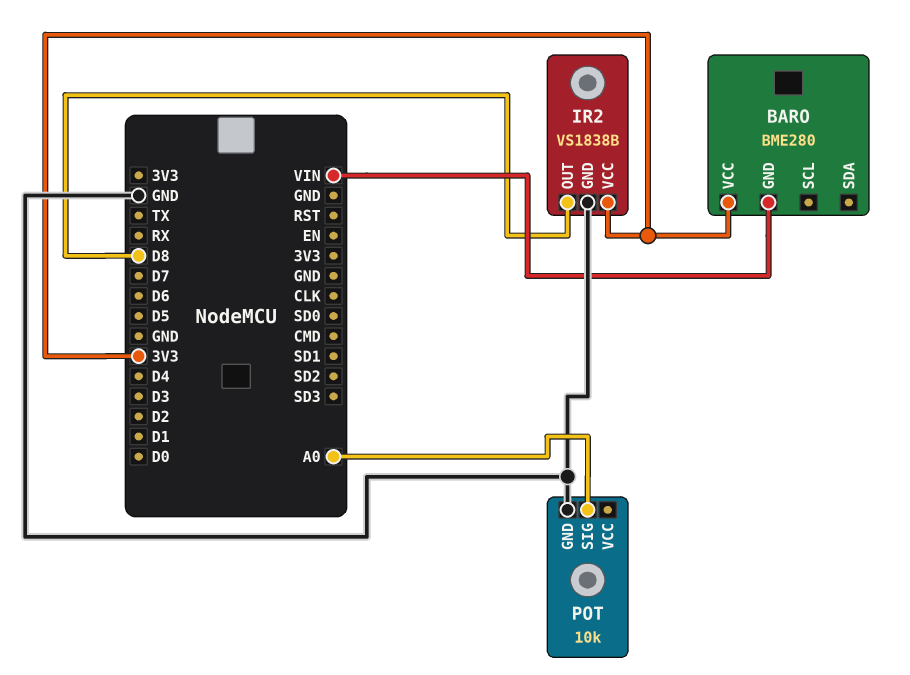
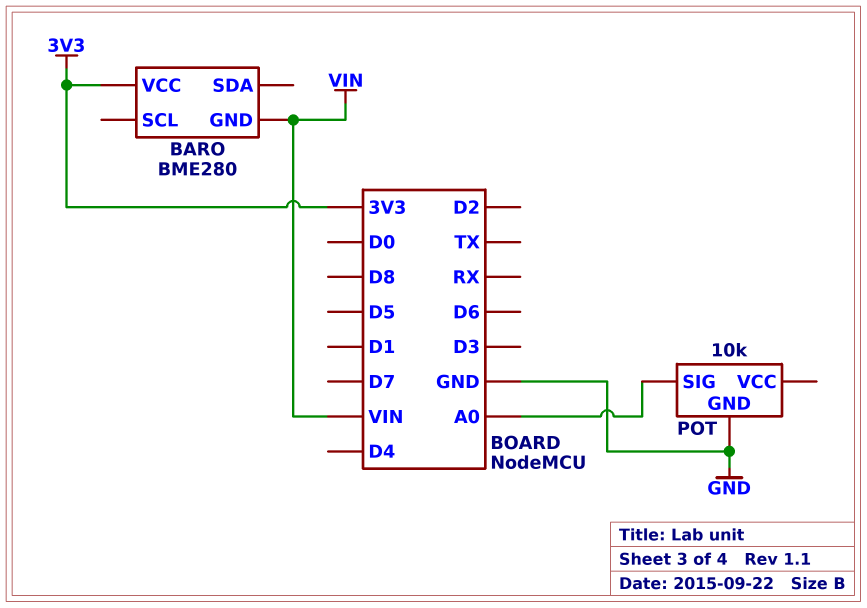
IR2: VS1838B -> none
IR2 pin GND: GND -> none
IR2 pin OUT: D8 -> none
IR2 pin VCC: 3V3 -> none

